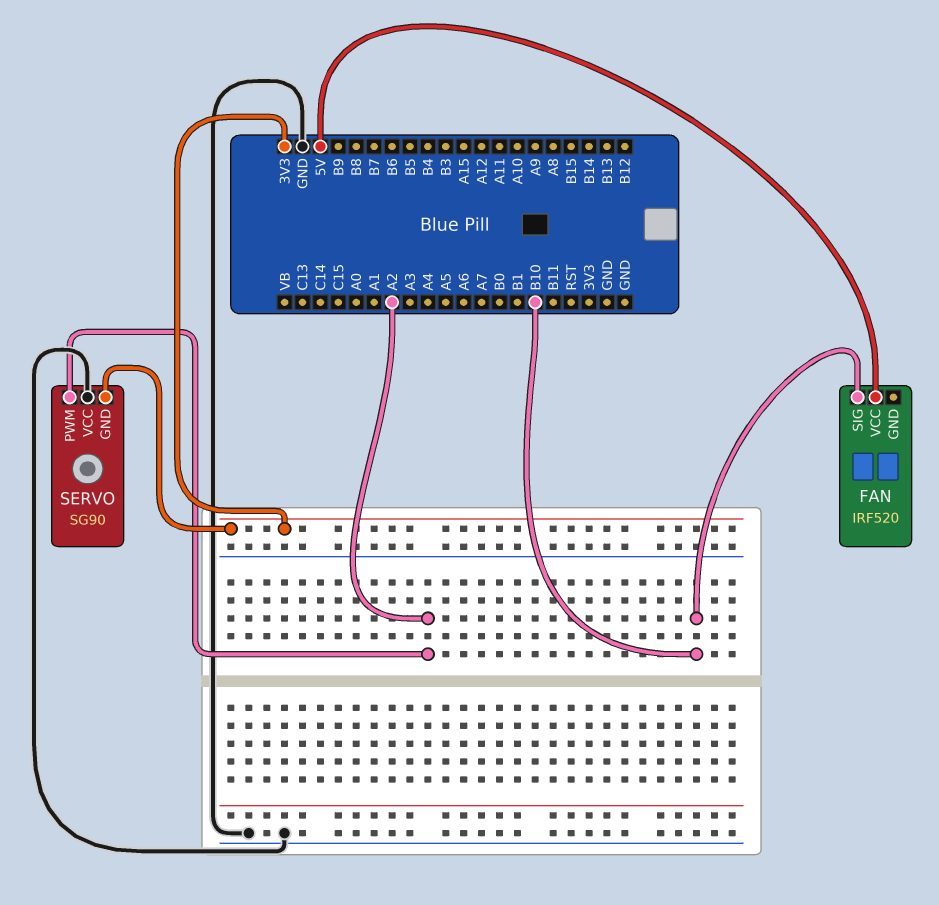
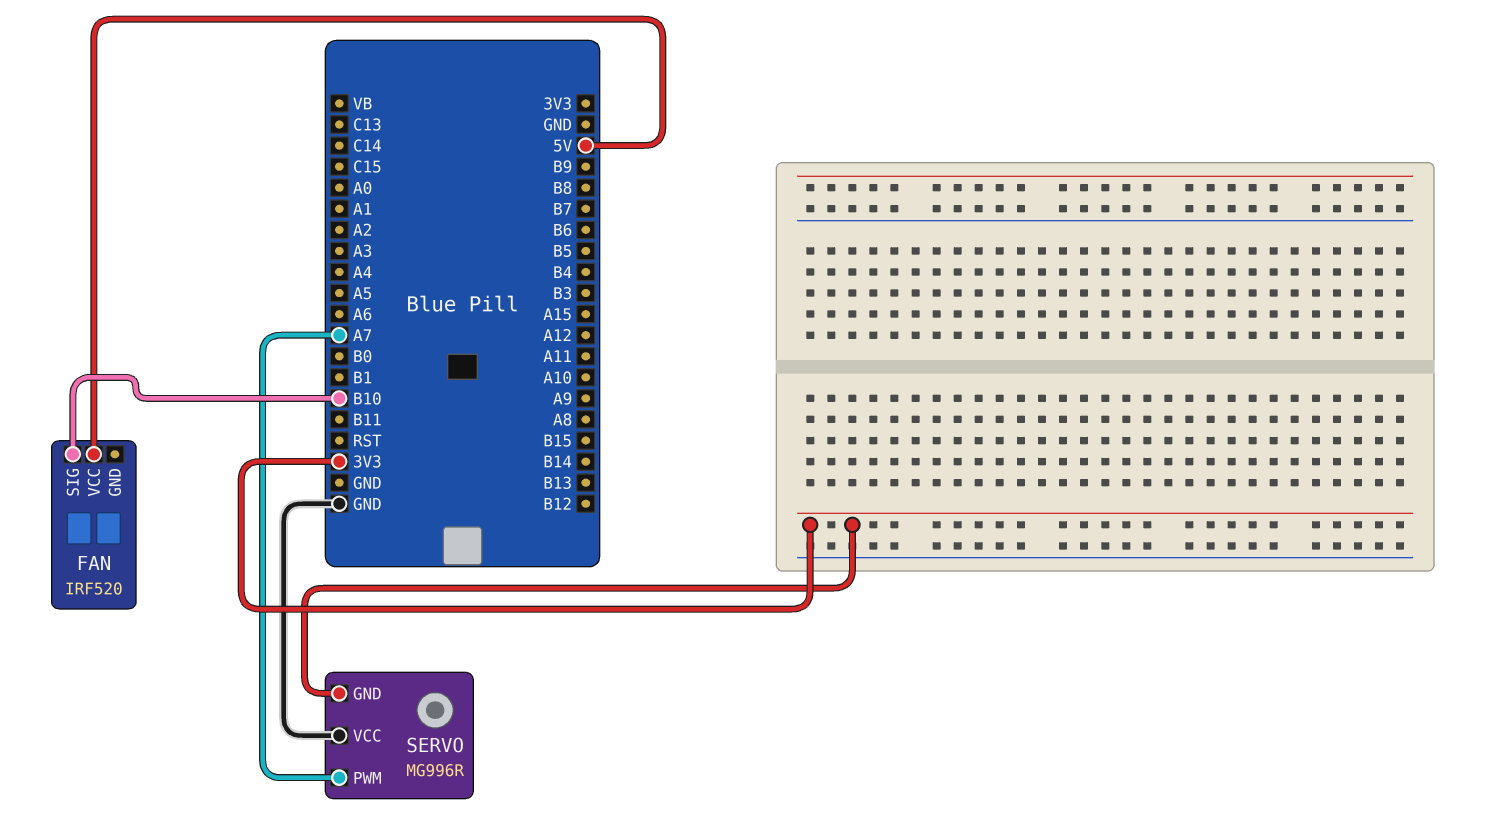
SERVO: SG90 -> MG996R
SERVO pin PWM: A2 -> A7

